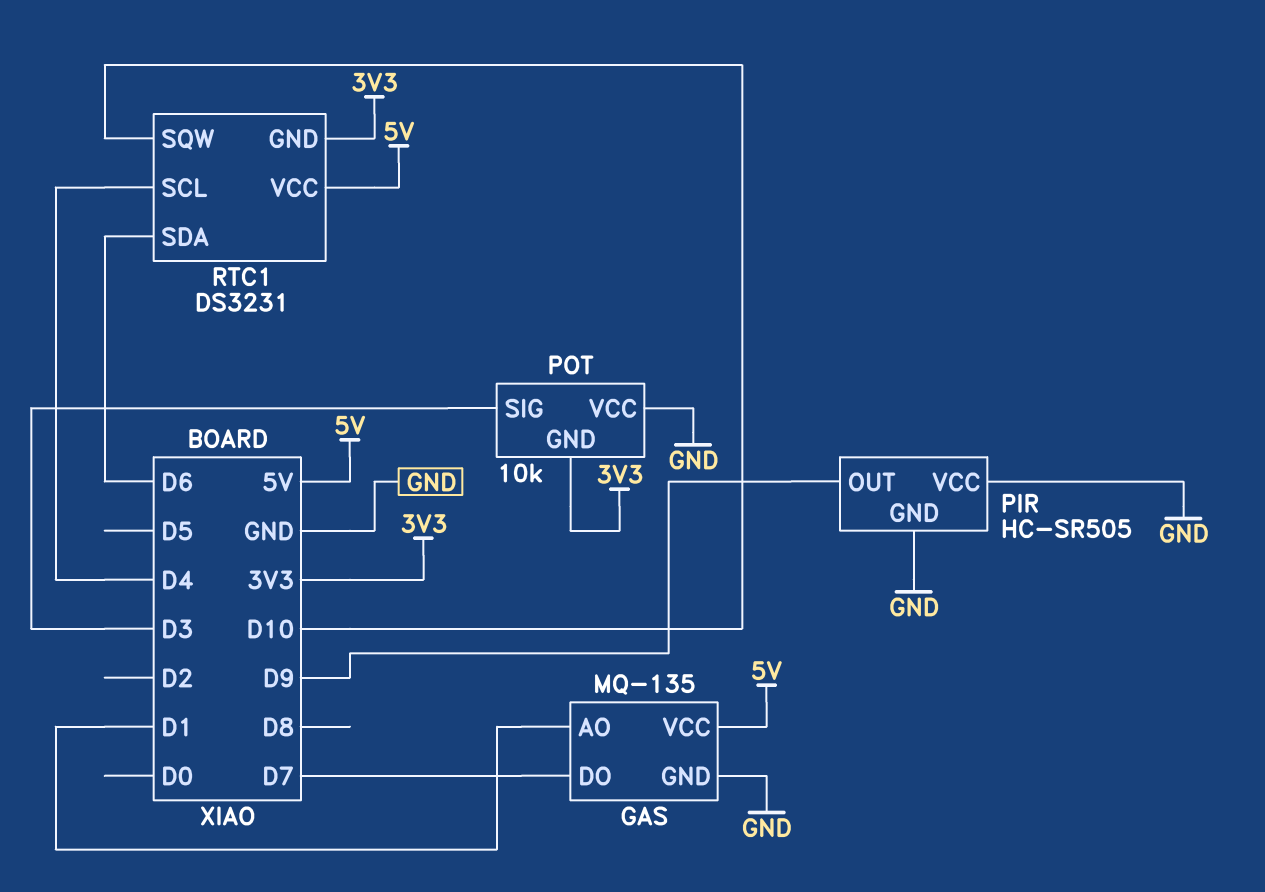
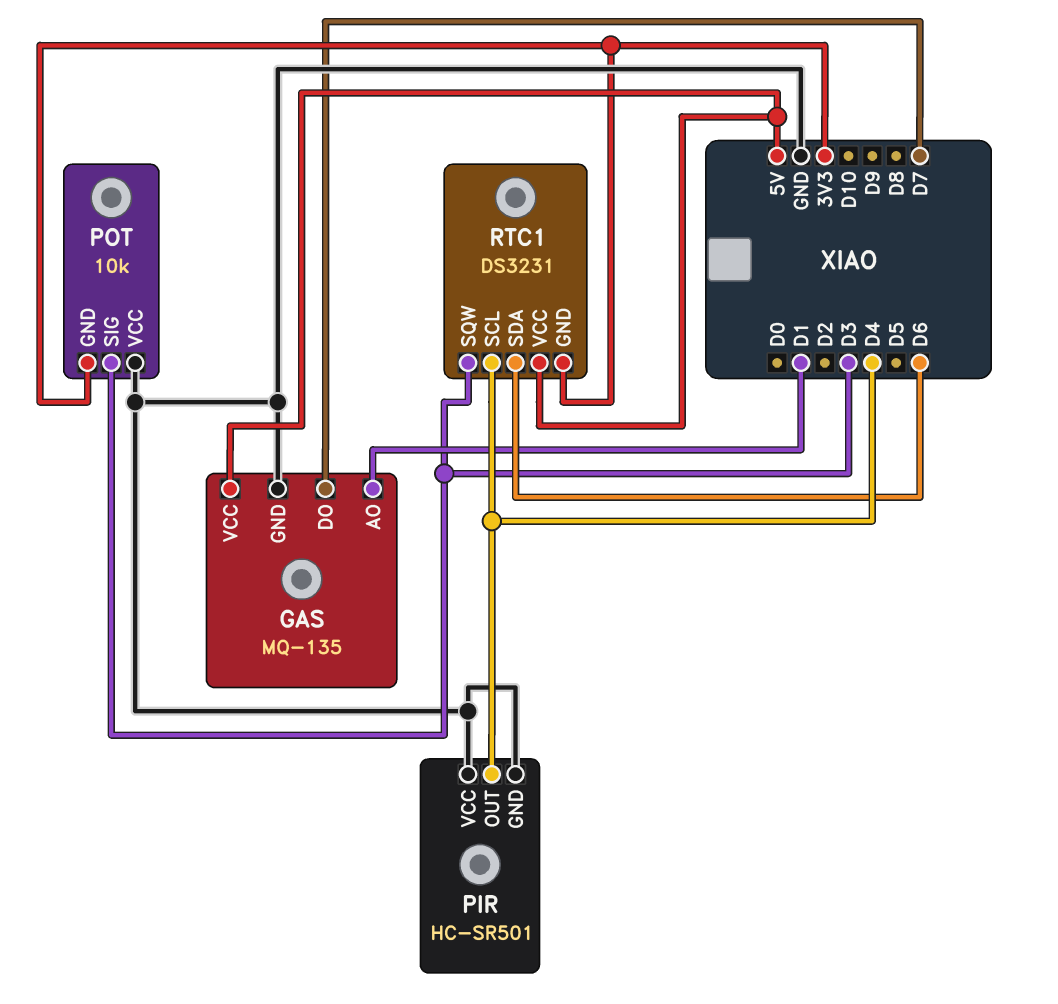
PIR: HC-SR505 -> HC-SR501
PIR pin OUT: D9 -> D4
RTC1 pin SQW: D10 -> D3

